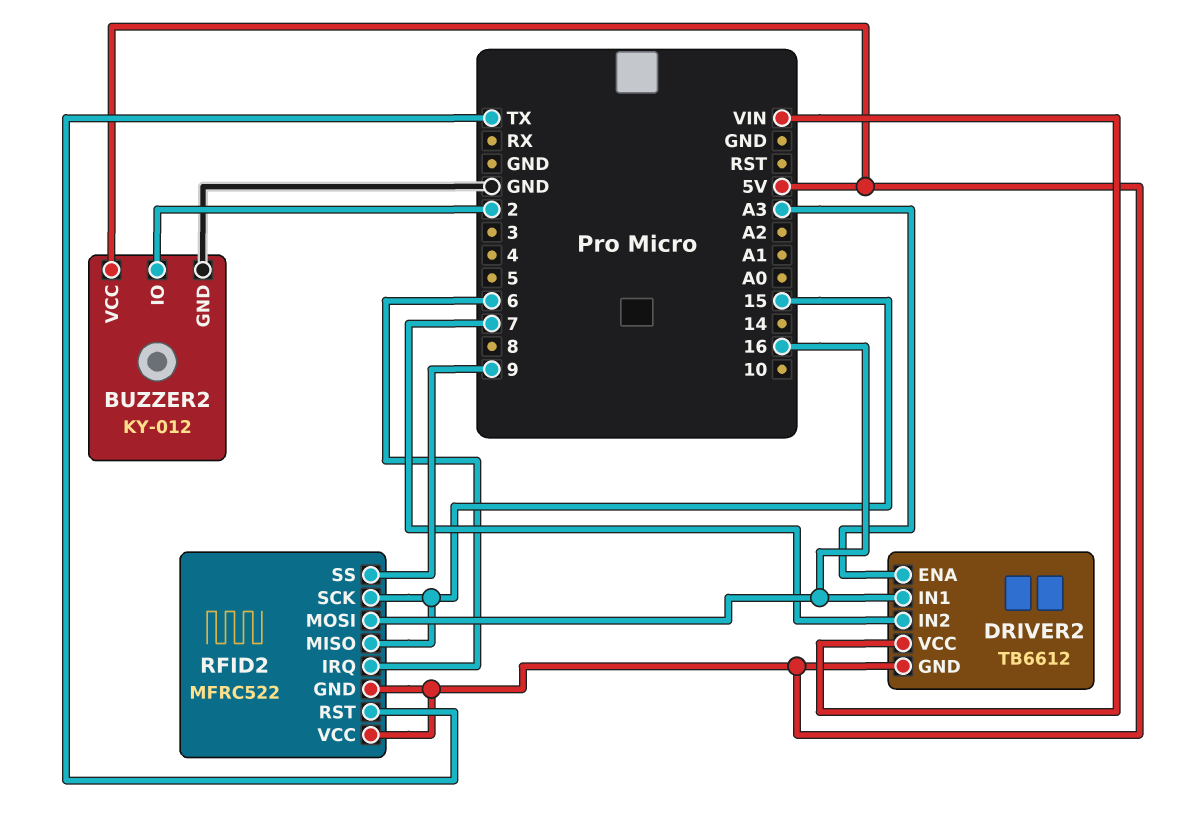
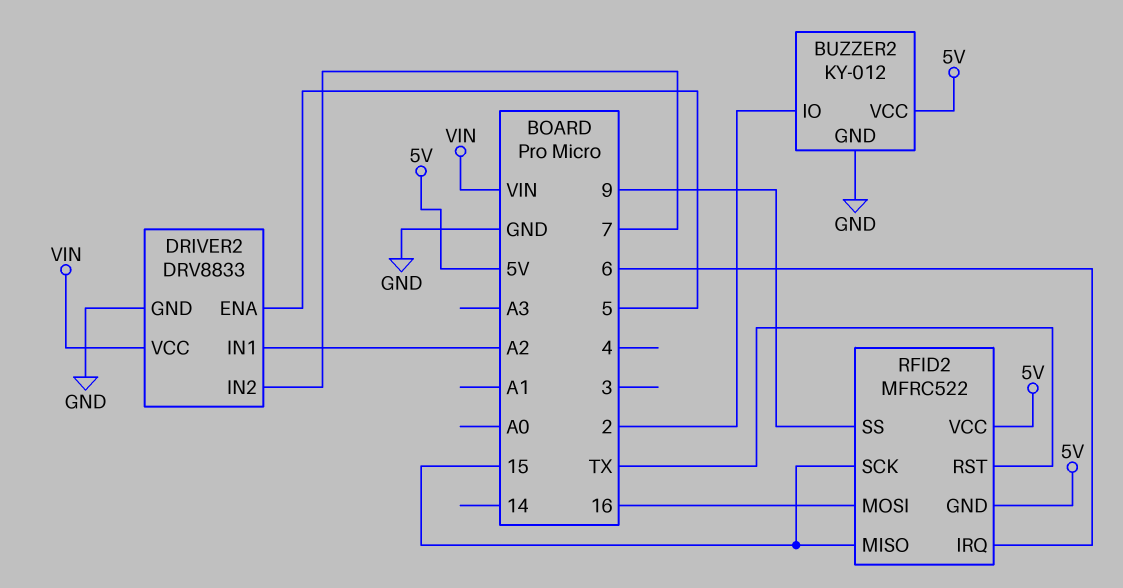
DRIVER2: TB6612 -> DRV8833
DRIVER2 pin ENA: A3 -> 5
DRIVER2 pin GND: 5V -> GND
DRIVER2 pin IN1: 16 -> A2

